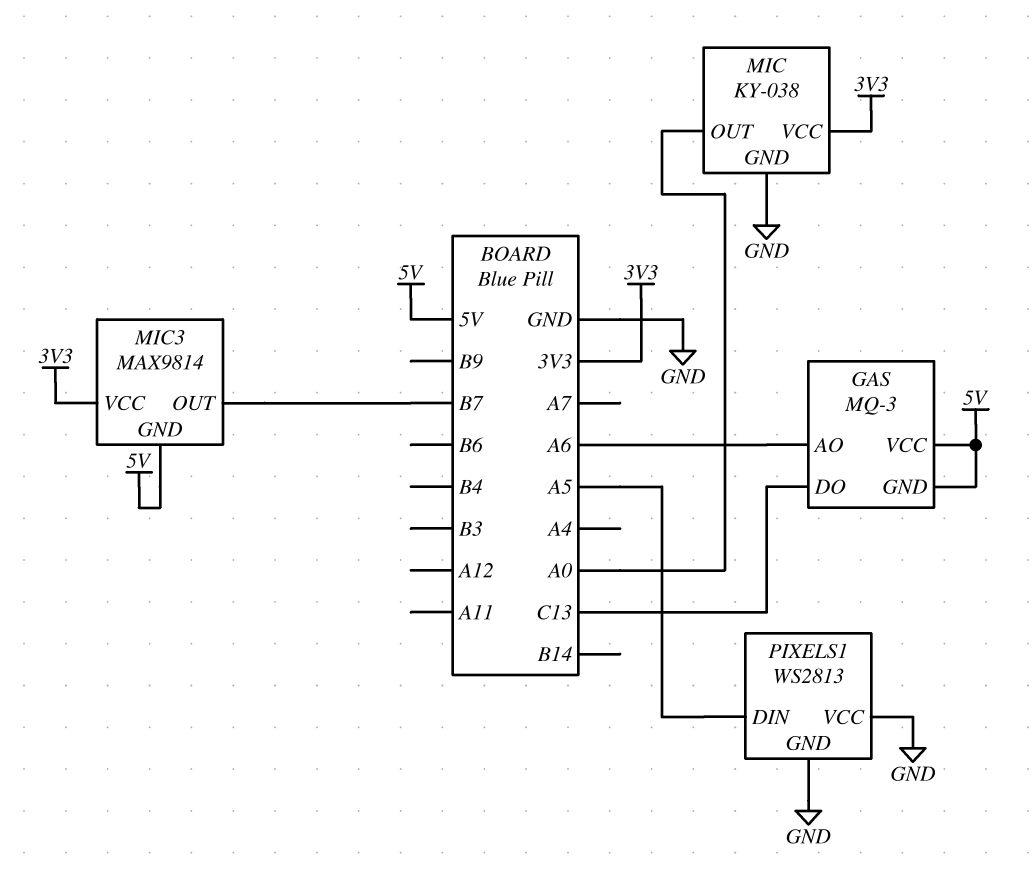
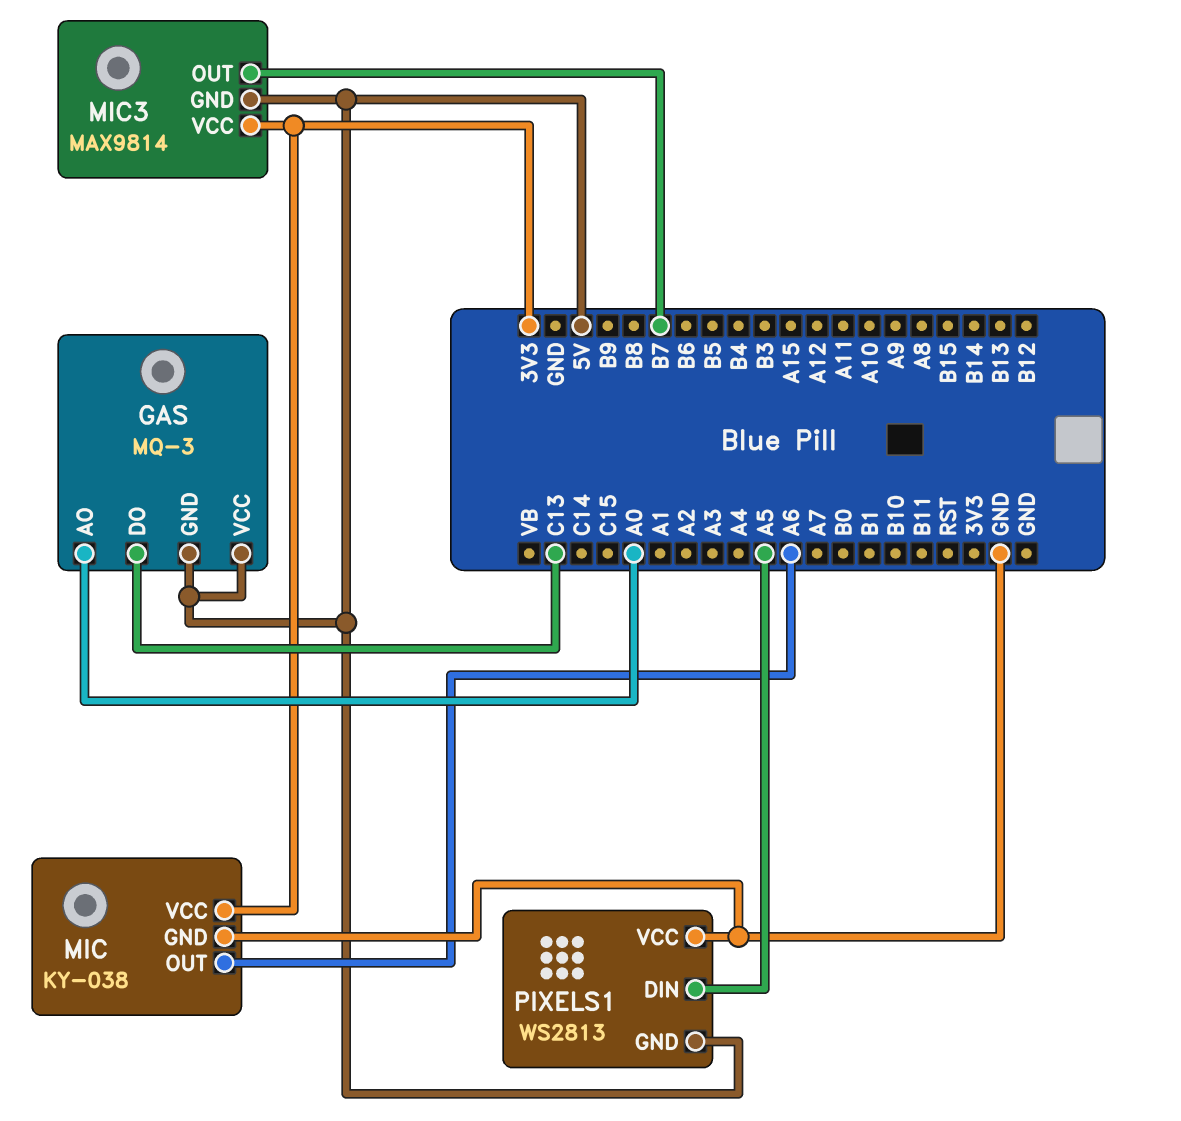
GAS pin AO: A6 -> A0
MIC pin OUT: A0 -> A6
PIXELS1 pin GND: GND -> 5V

